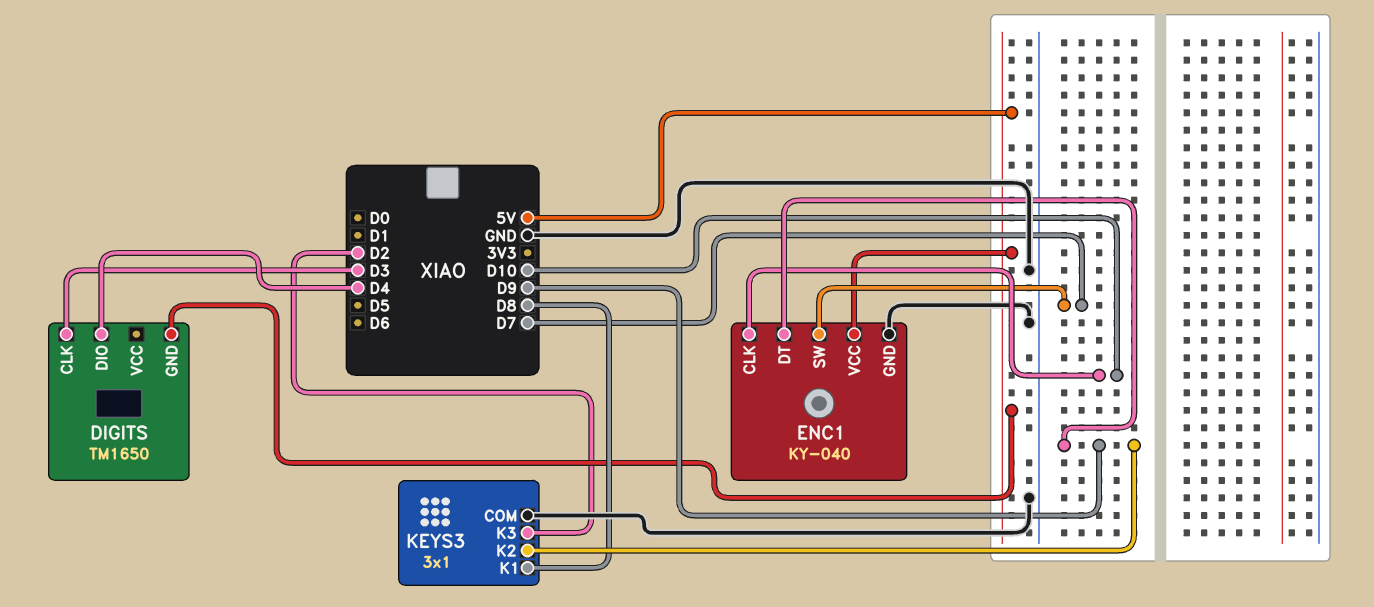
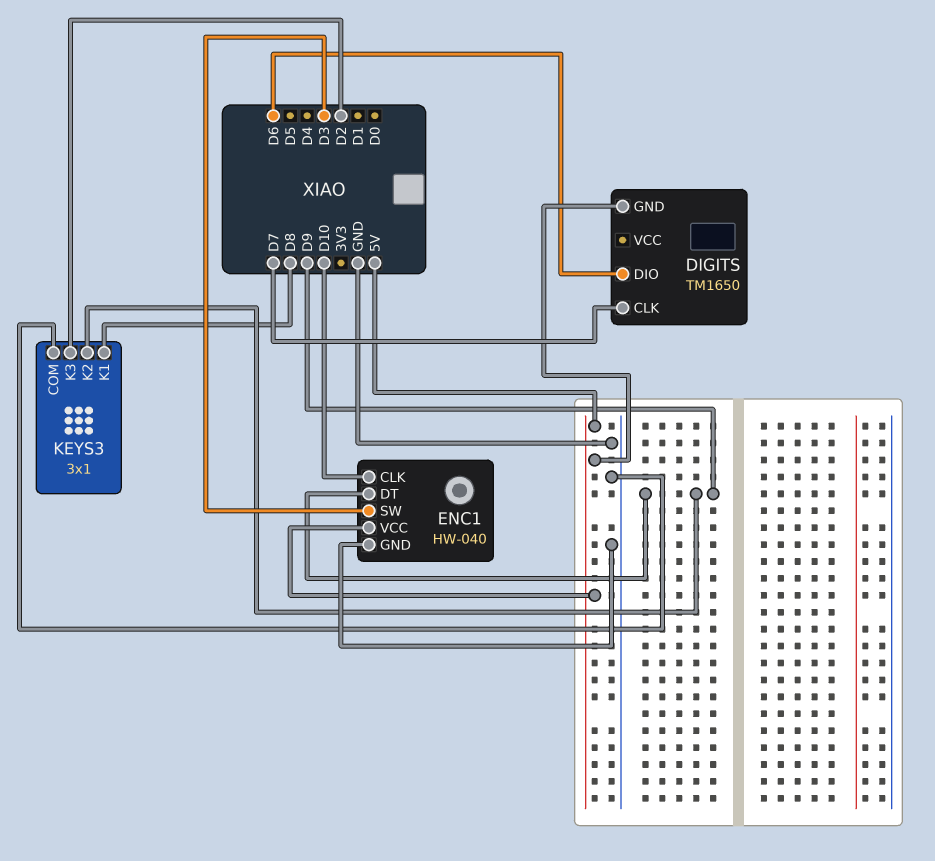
DIGITS pin CLK: D3 -> D7
DIGITS pin DIO: D4 -> D6
ENC1: KY-040 -> HW-040
ENC1 pin SW: D7 -> D3

